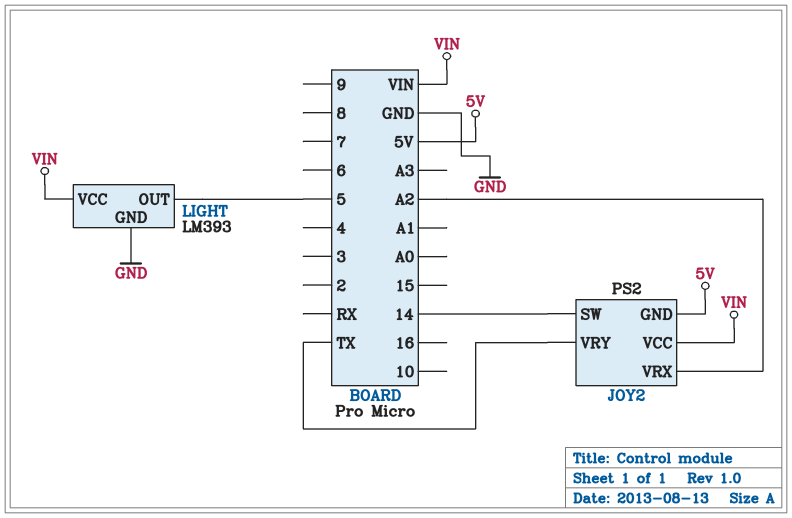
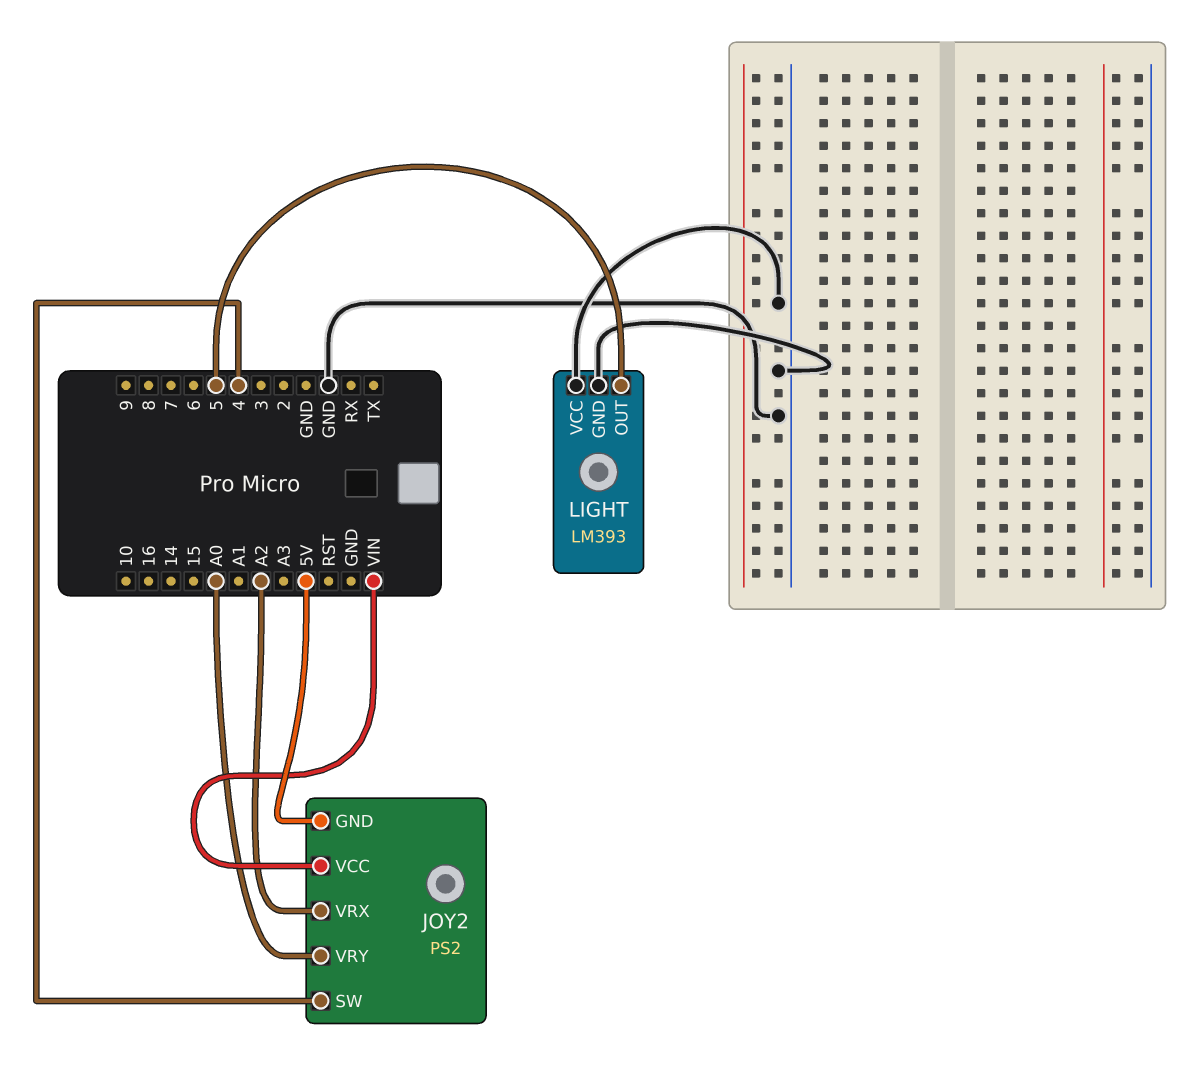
JOY2 pin SW: 14 -> 4
JOY2 pin VRY: TX -> A0
LIGHT pin VCC: VIN -> GND

